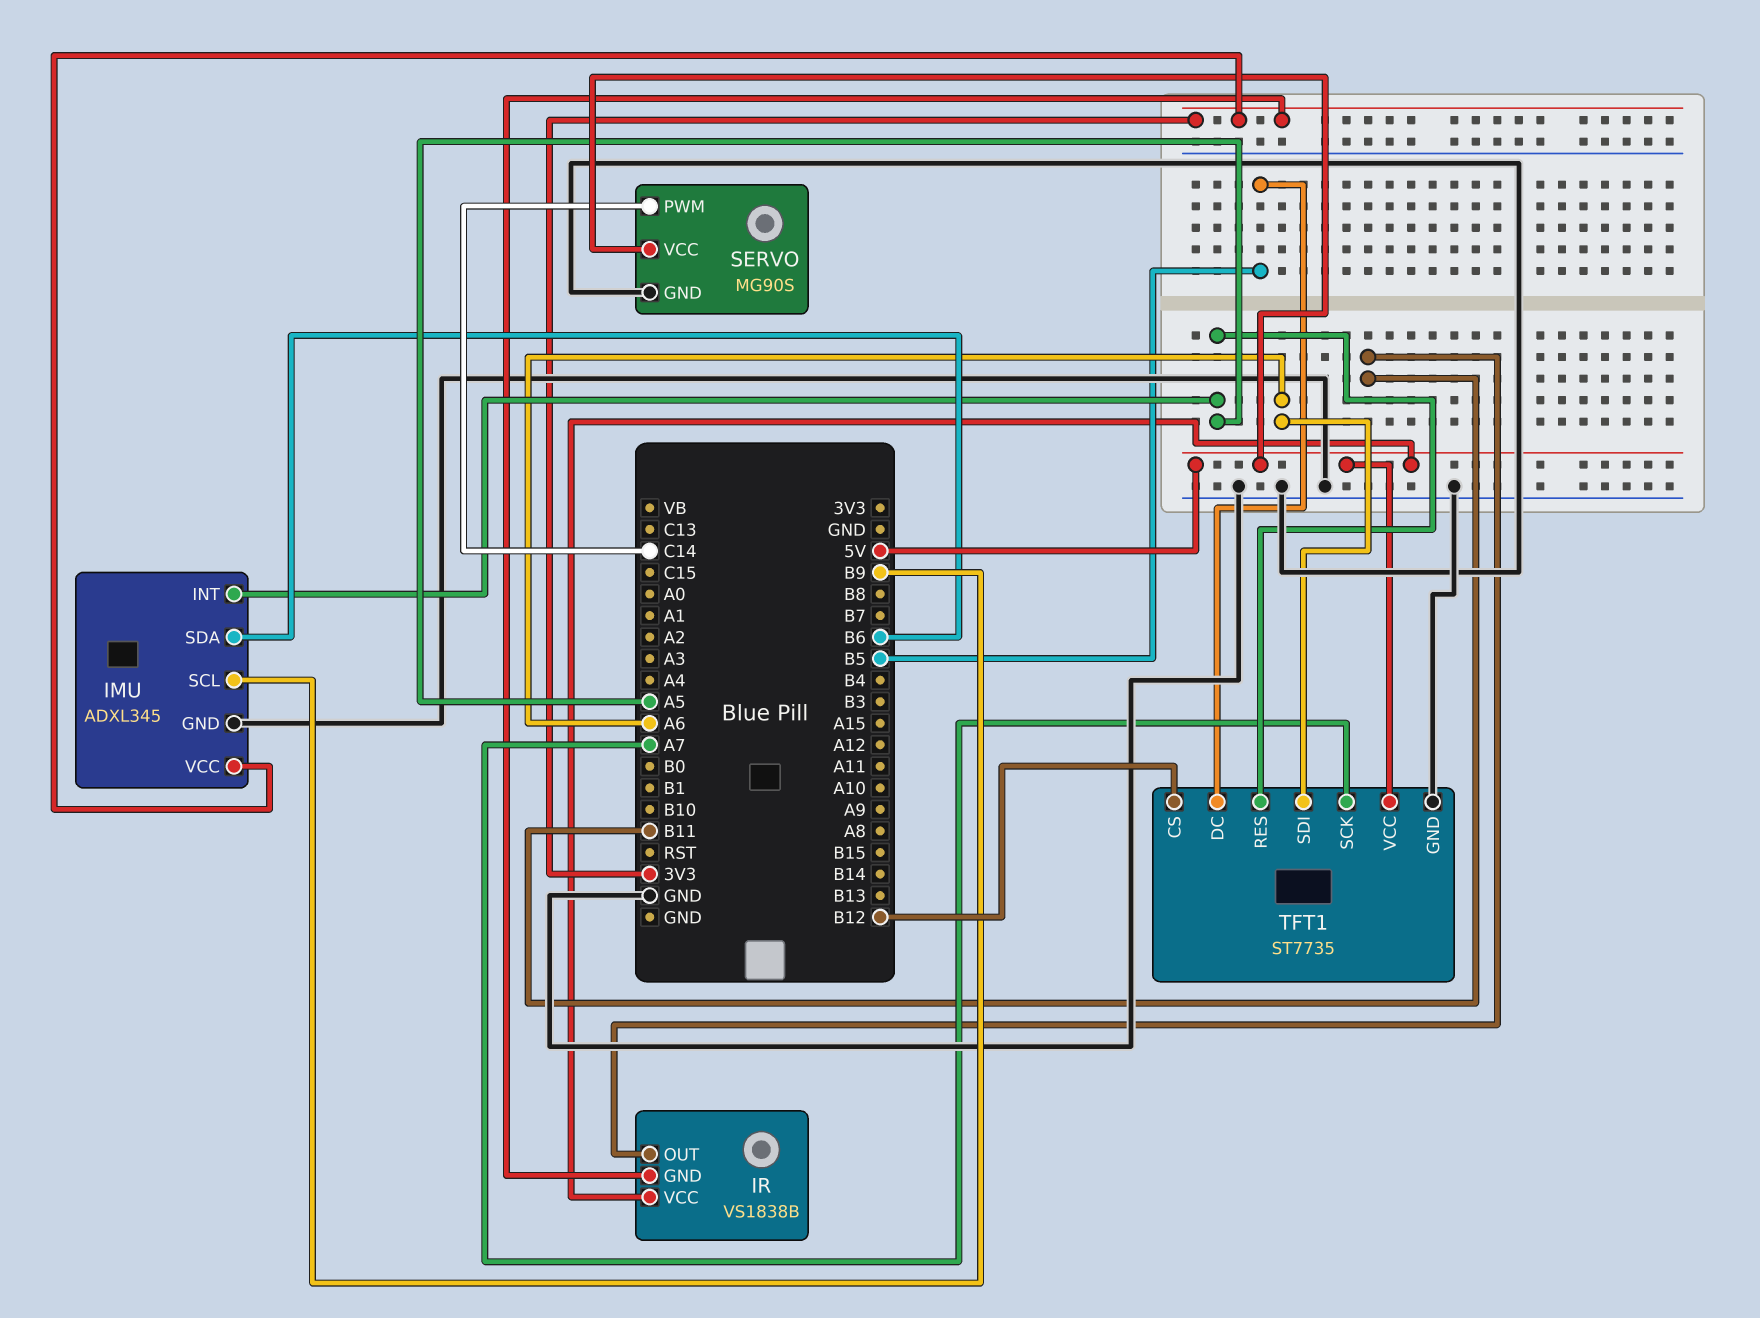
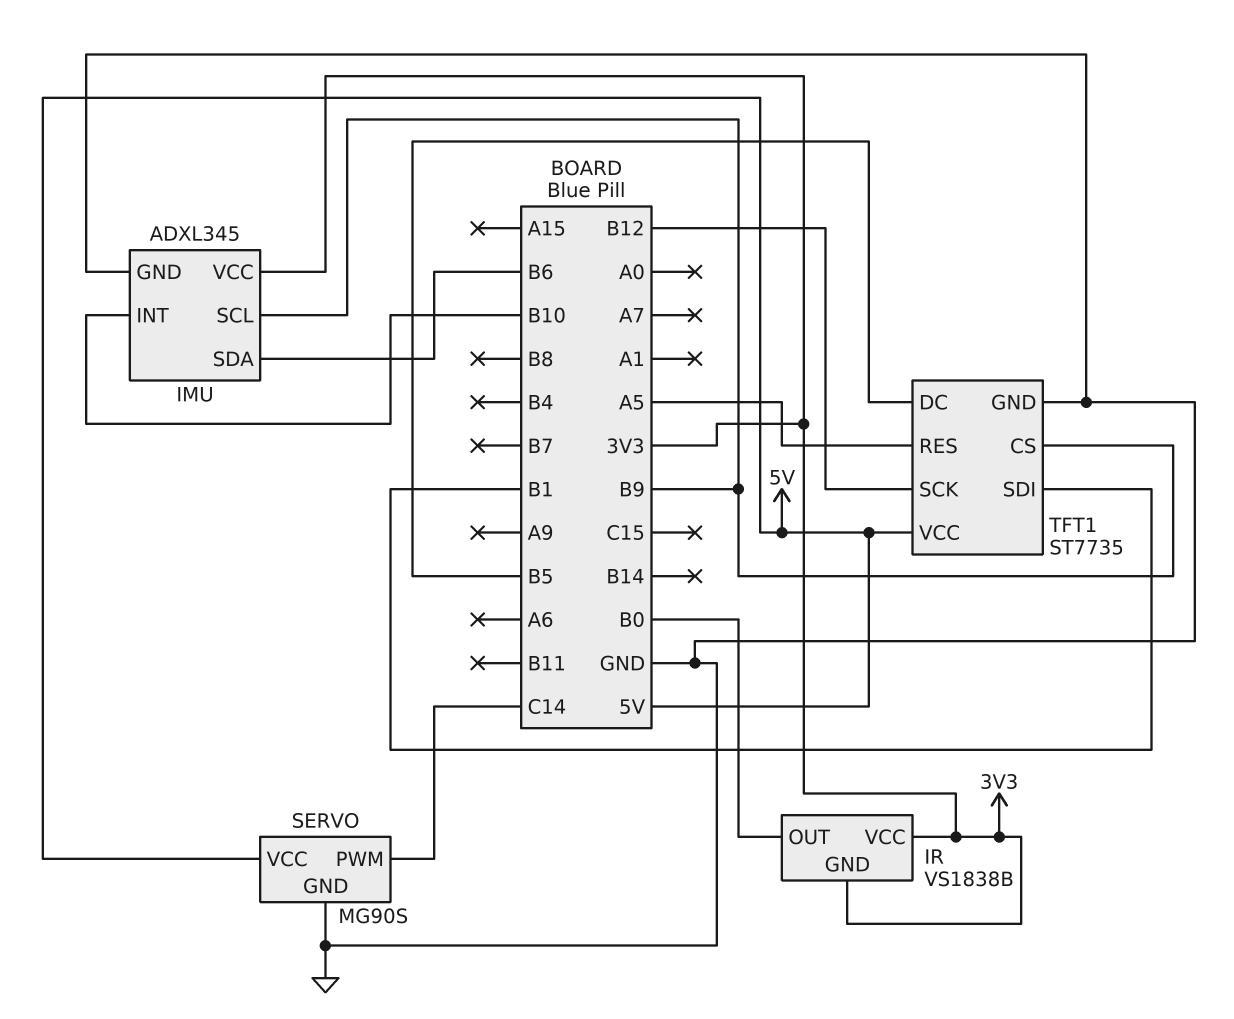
IMU pin INT: A5 -> B10
IR pin OUT: B11 -> B0
IR pin VCC: 5V -> 3V3
TFT1 pin CS: B12 -> B9
TFT1 pin SCK: A7 -> B12
TFT1 pin SDI: A6 -> B1

